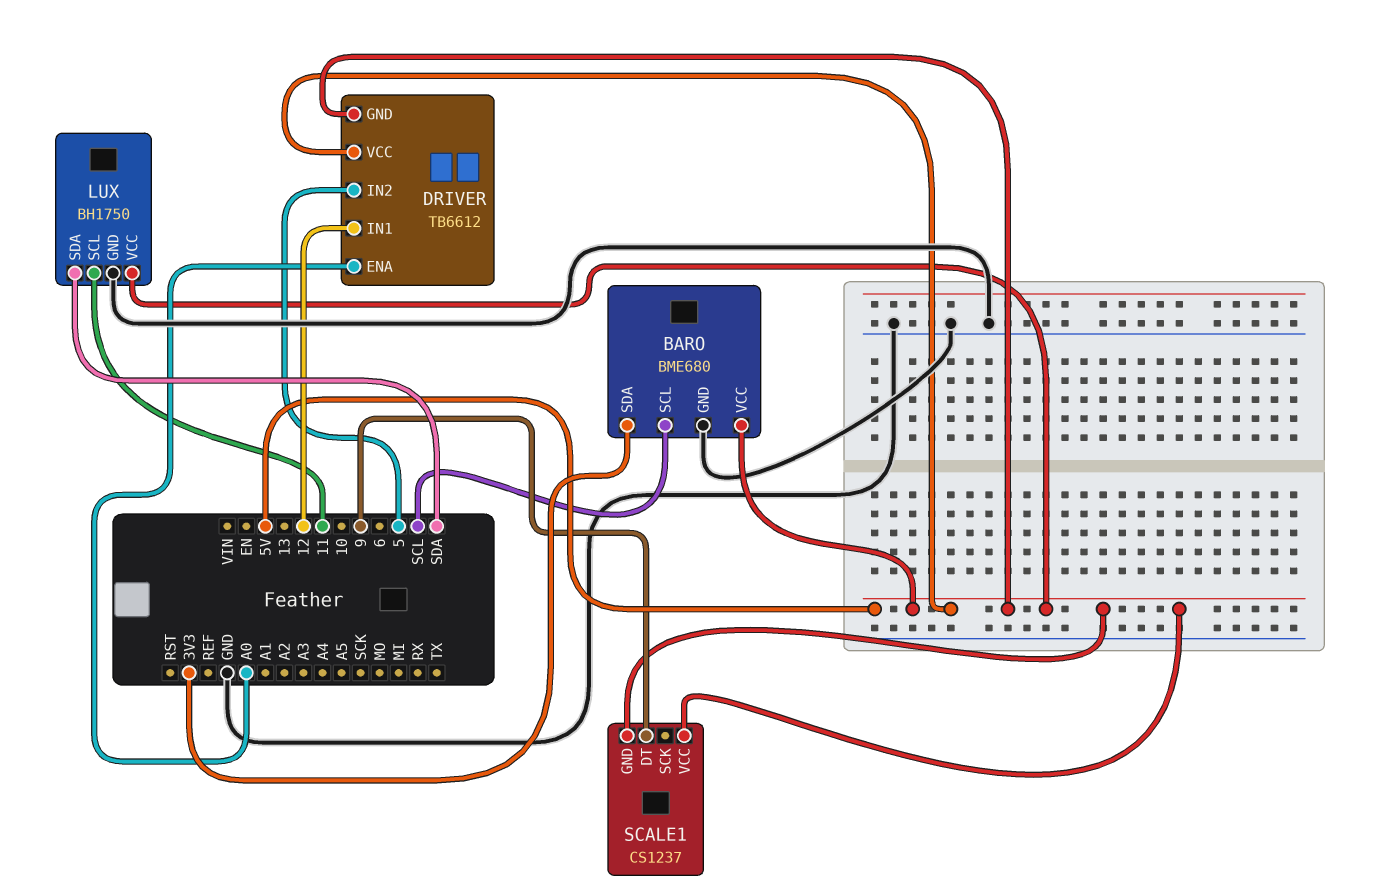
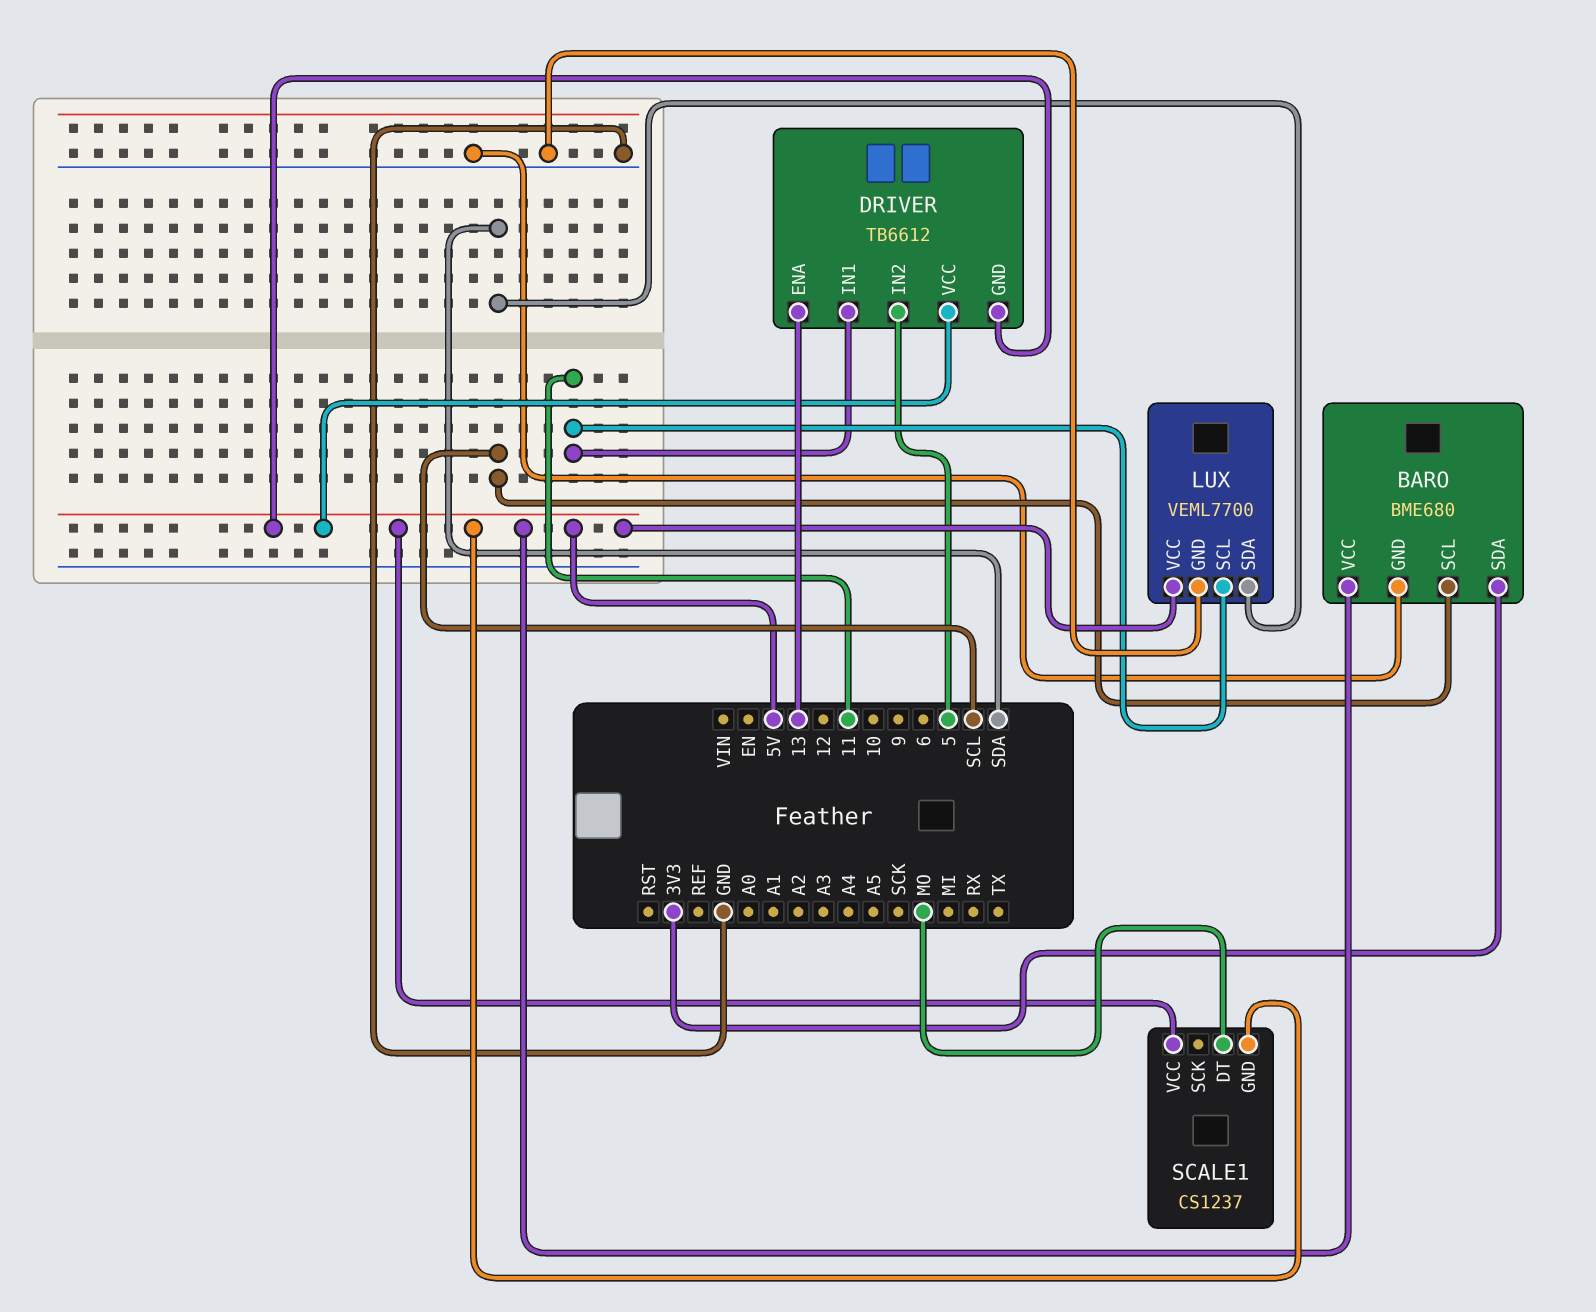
DRIVER pin ENA: A0 -> 13
DRIVER pin IN1: 12 -> 11
LUX: BH1750 -> VEML7700
SCALE1 pin DT: 9 -> MO

